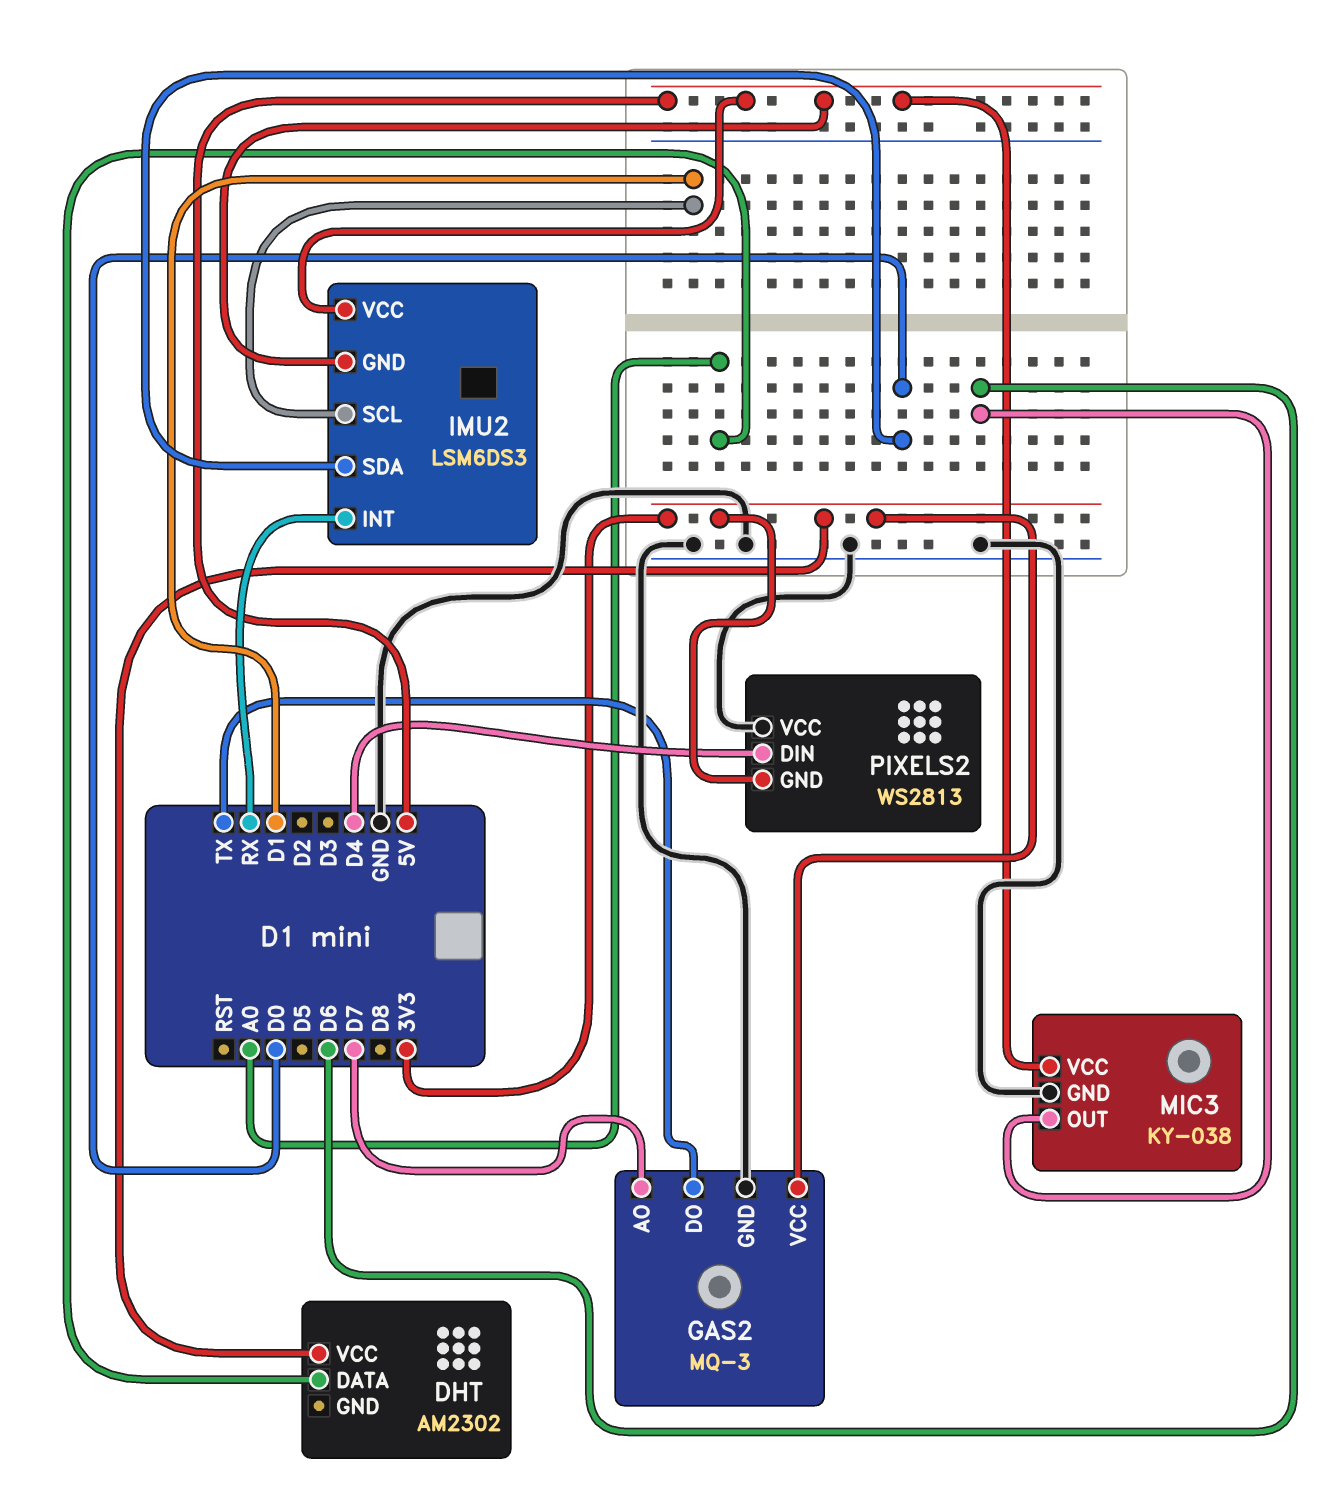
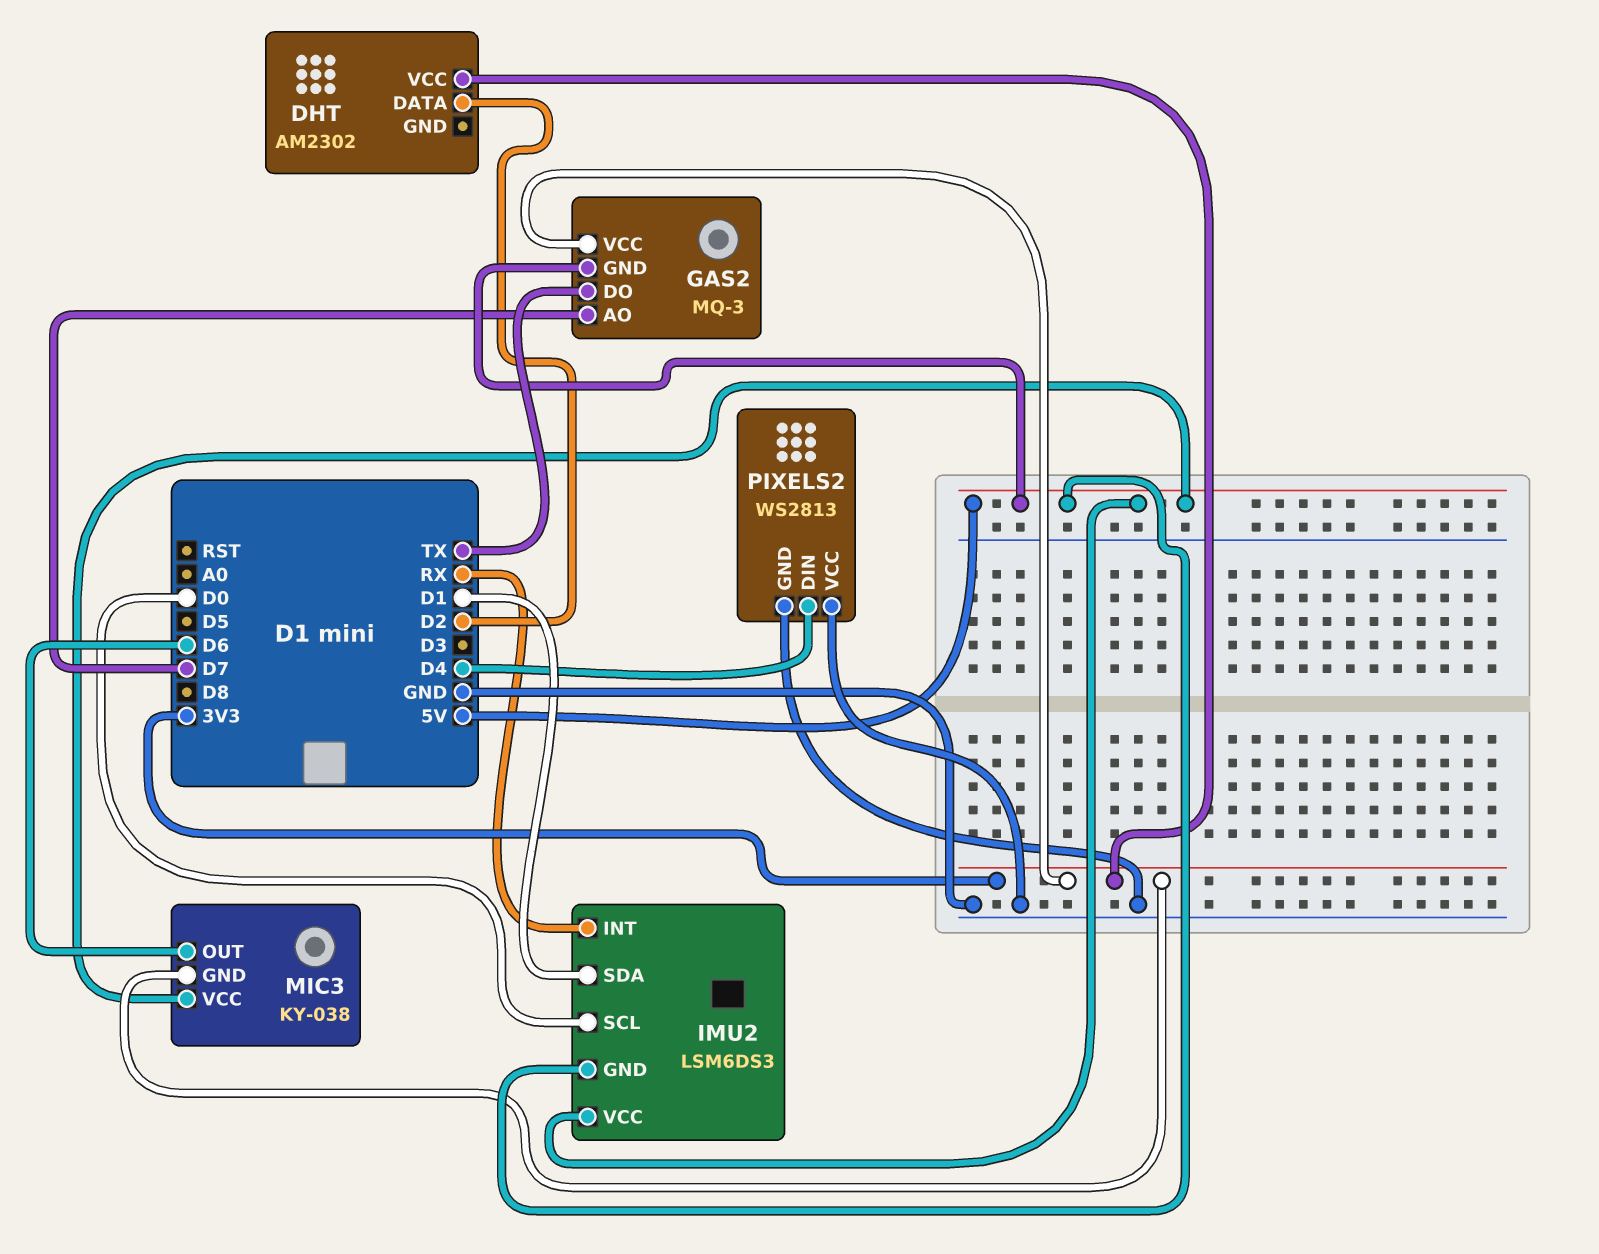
DHT pin DATA: A0 -> D2
GAS2 pin GND: GND -> 5V
IMU2 pin SCL: D1 -> D0
IMU2 pin SDA: D0 -> D1
MIC3 pin GND: GND -> 3V3
PIXELS2 pin GND: 3V3 -> GND

